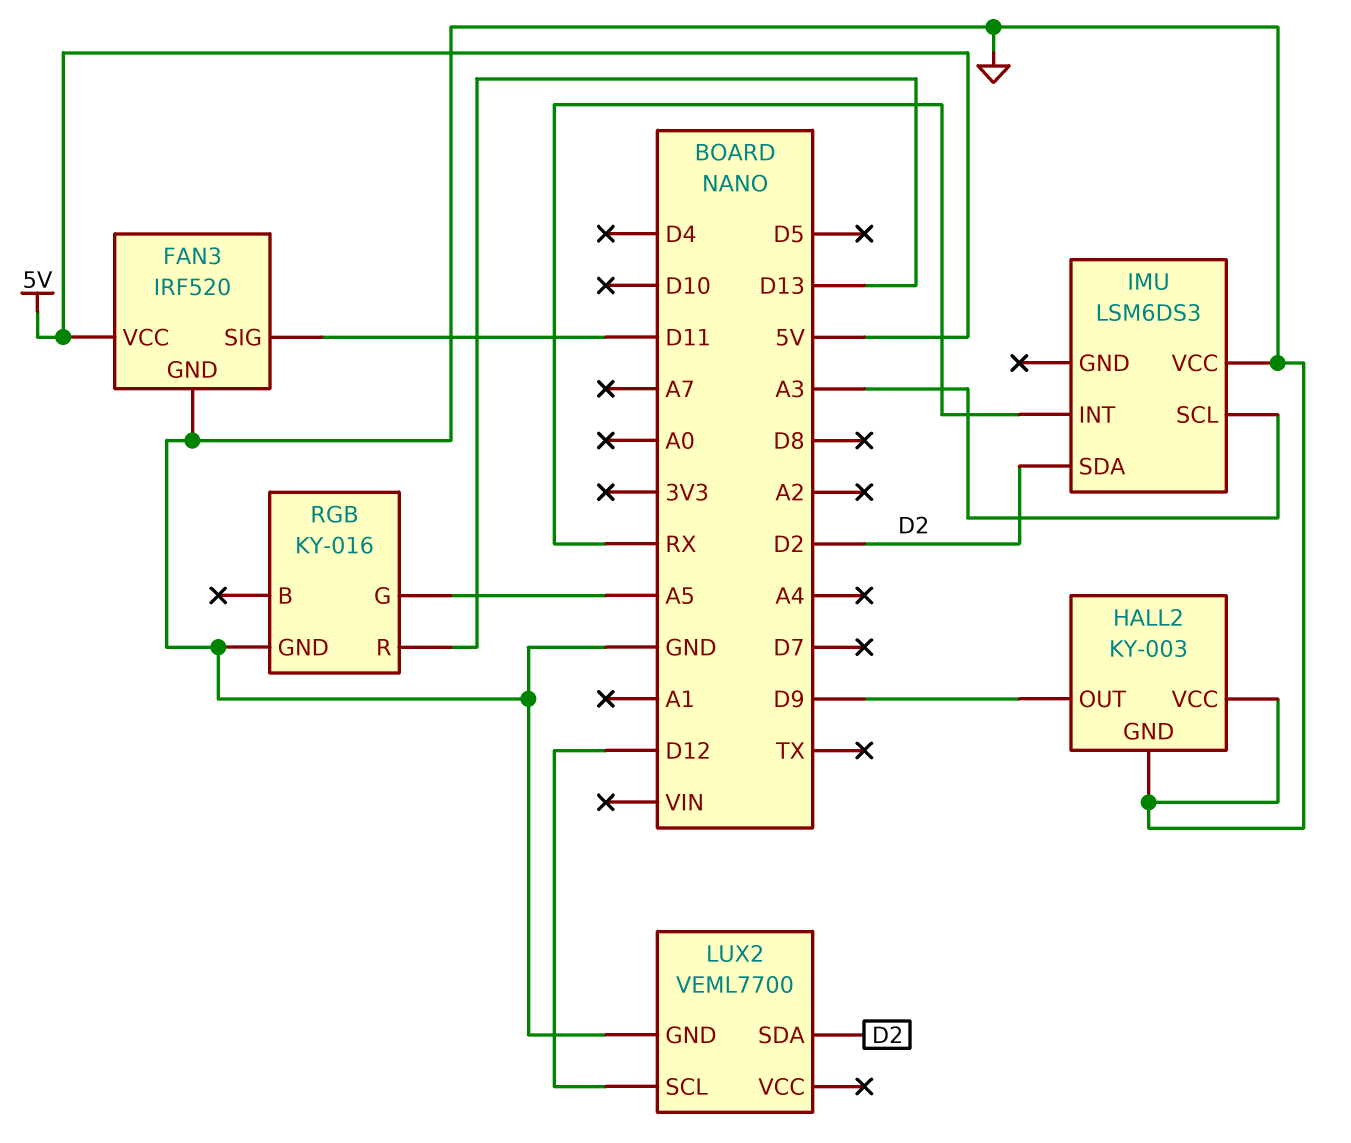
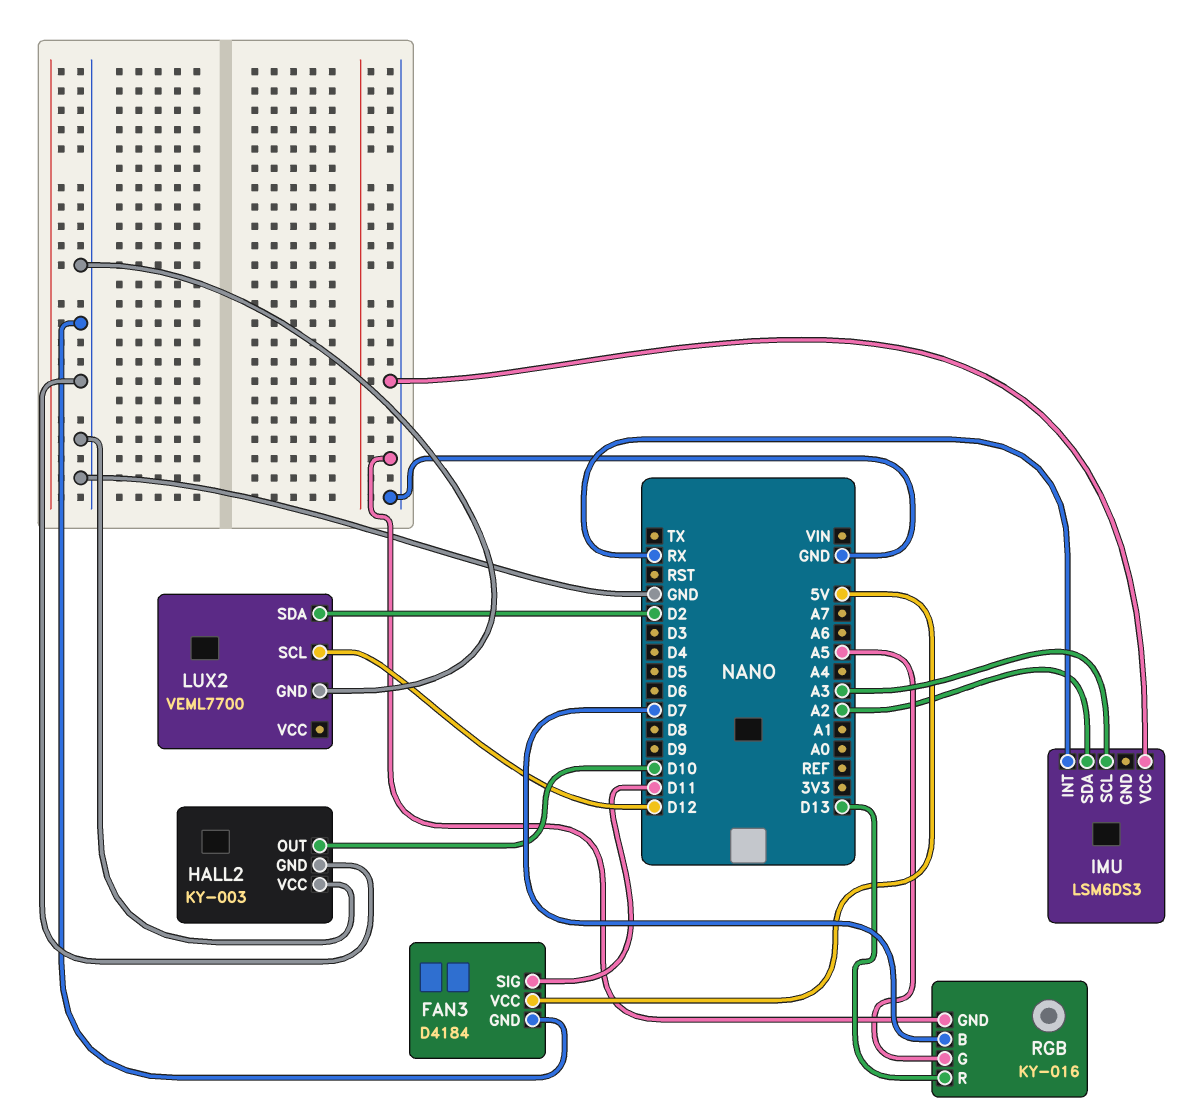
FAN3: IRF520 -> D4184
HALL2 pin OUT: D9 -> D10
IMU pin SDA: D2 -> A2
RGB pin B: none -> D7

